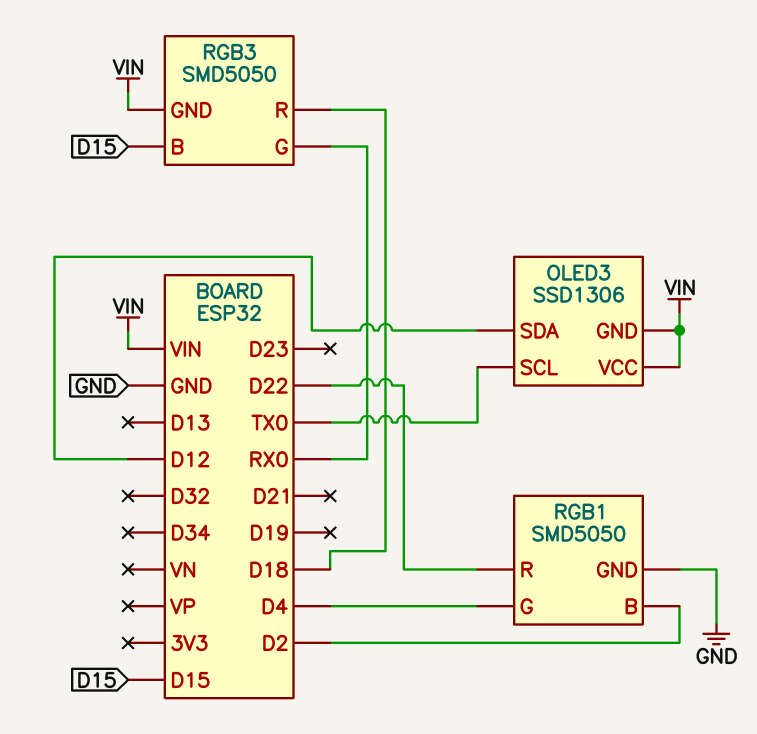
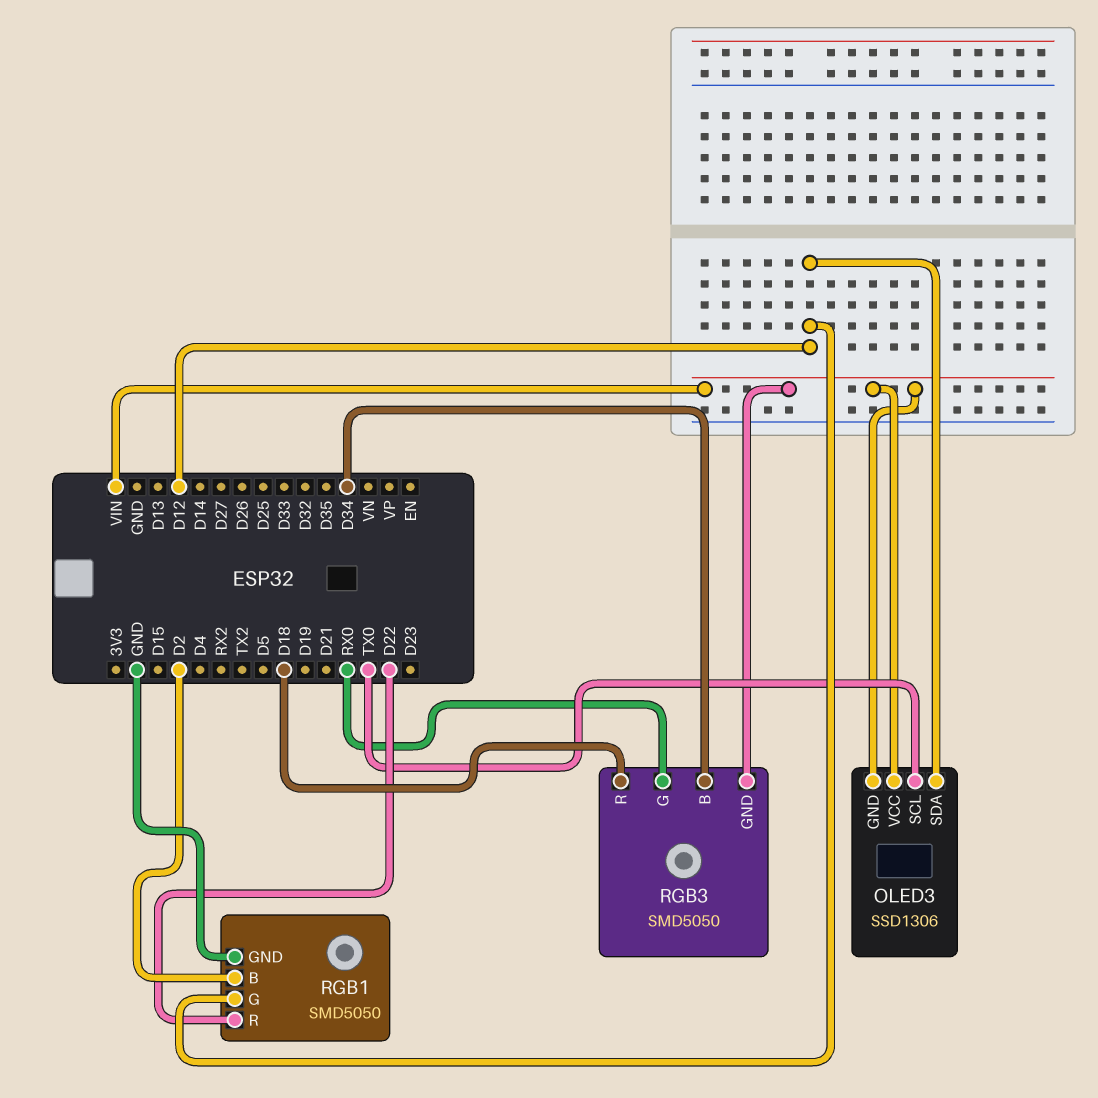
RGB1 pin G: D4 -> D12
RGB3 pin B: D15 -> D34

